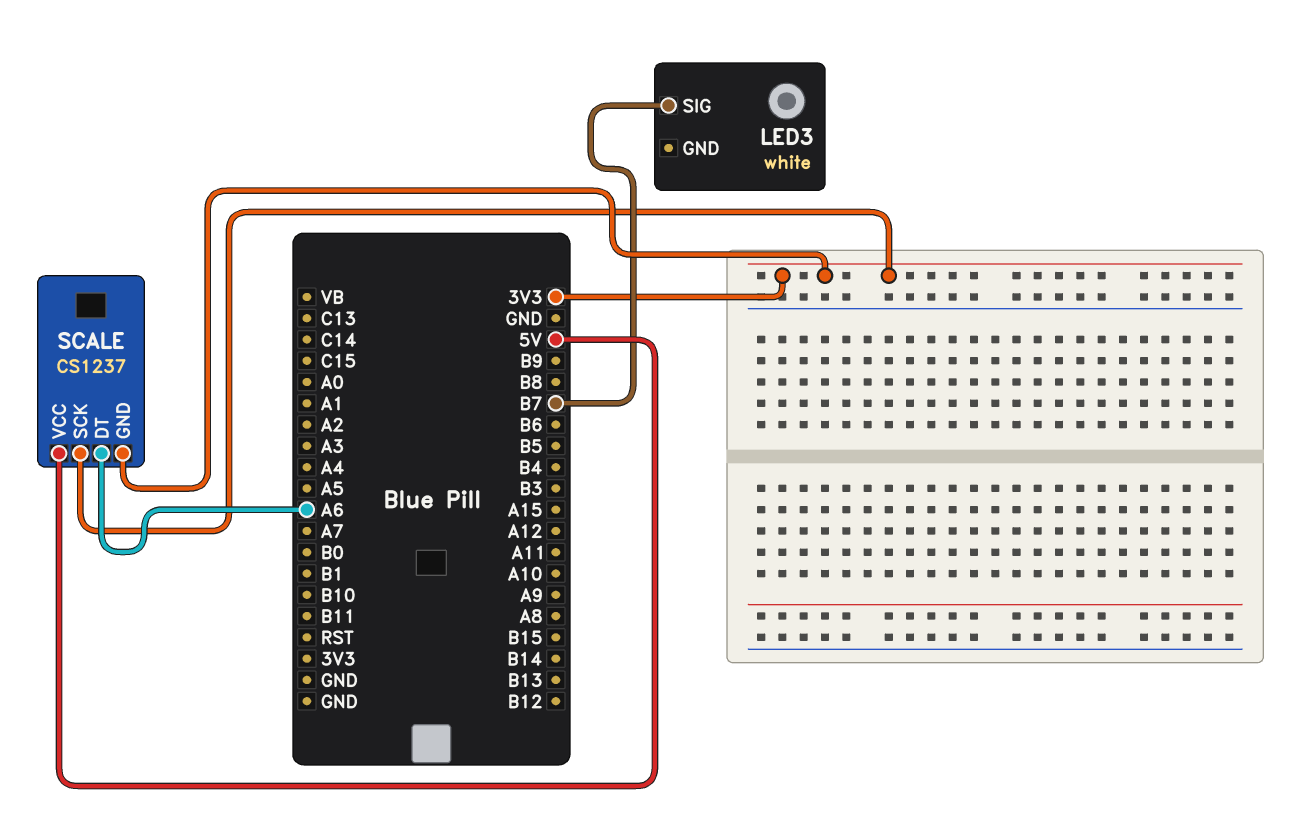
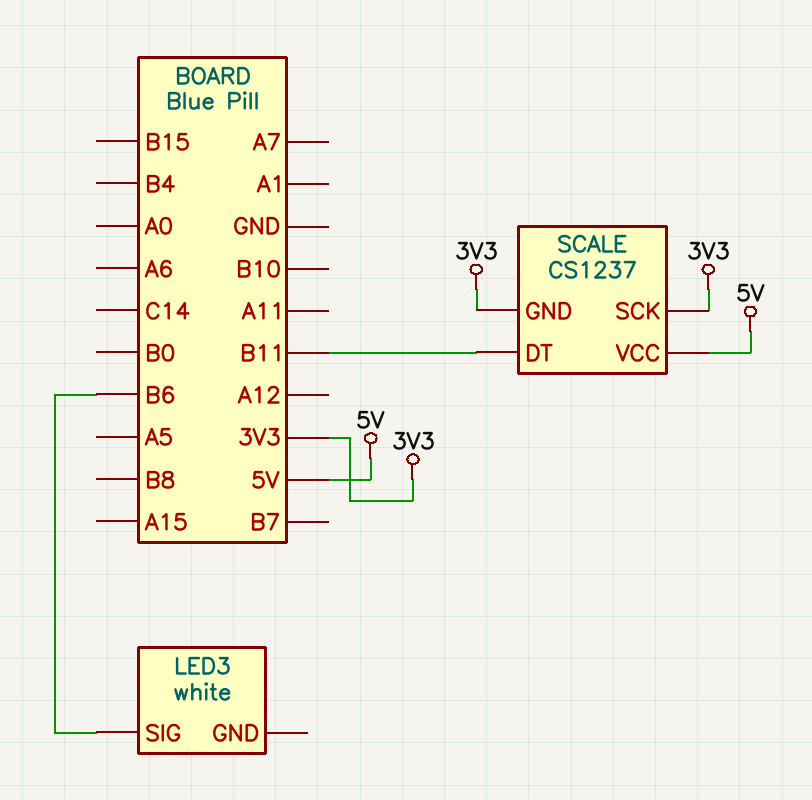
LED3 pin SIG: B7 -> B6
SCALE pin DT: A6 -> B11

